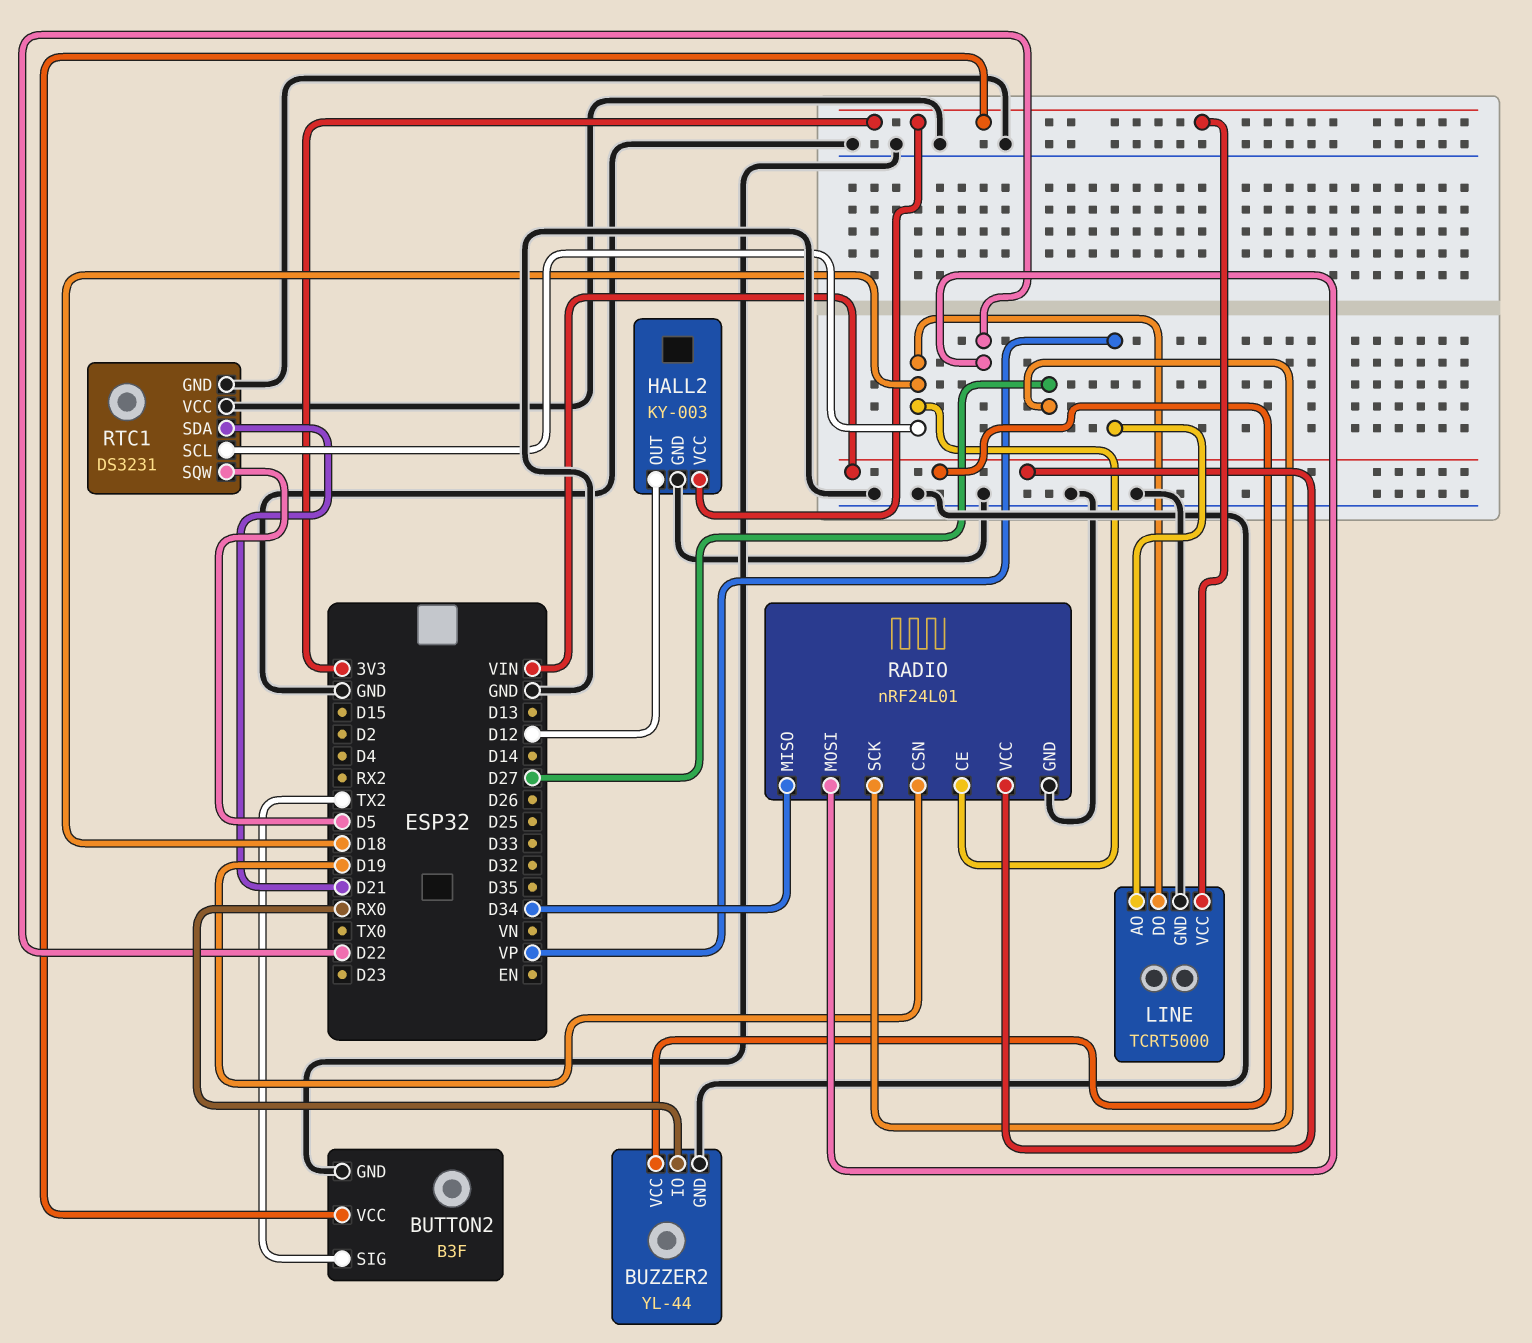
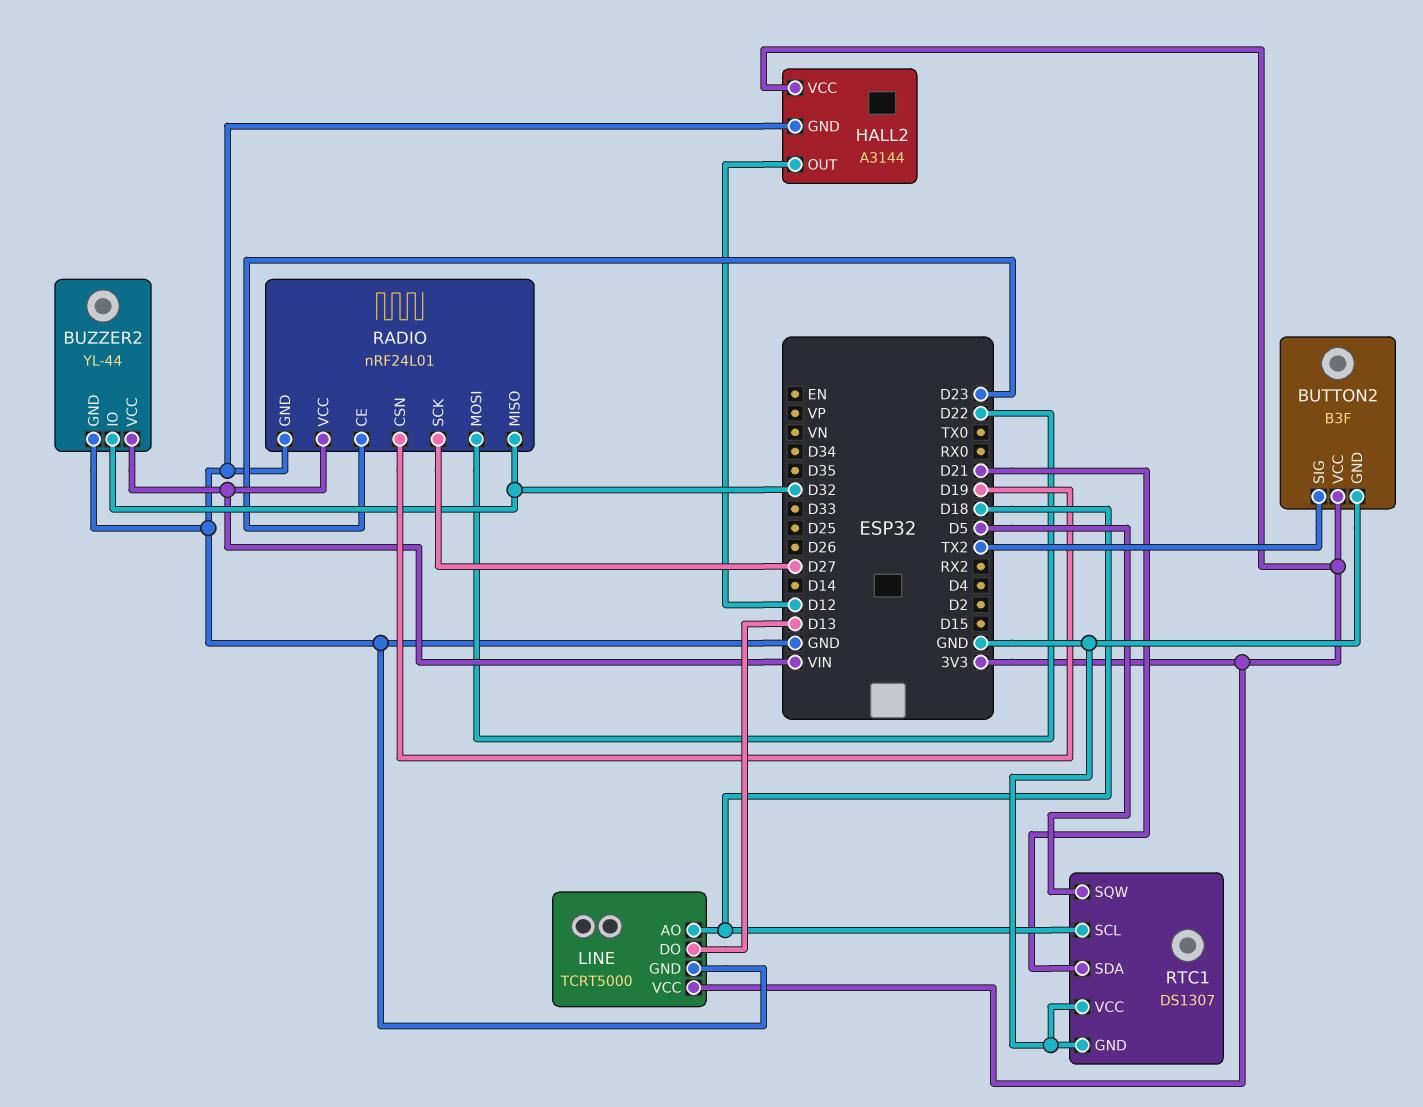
BUZZER2 pin IO: RX0 -> D32
HALL2: KY-003 -> A3144
LINE pin AO: VP -> D18
LINE pin DO: D18 -> D13
RADIO pin CE: D18 -> D23
RADIO pin MISO: D34 -> D32
RTC1: DS3231 -> DS1307

